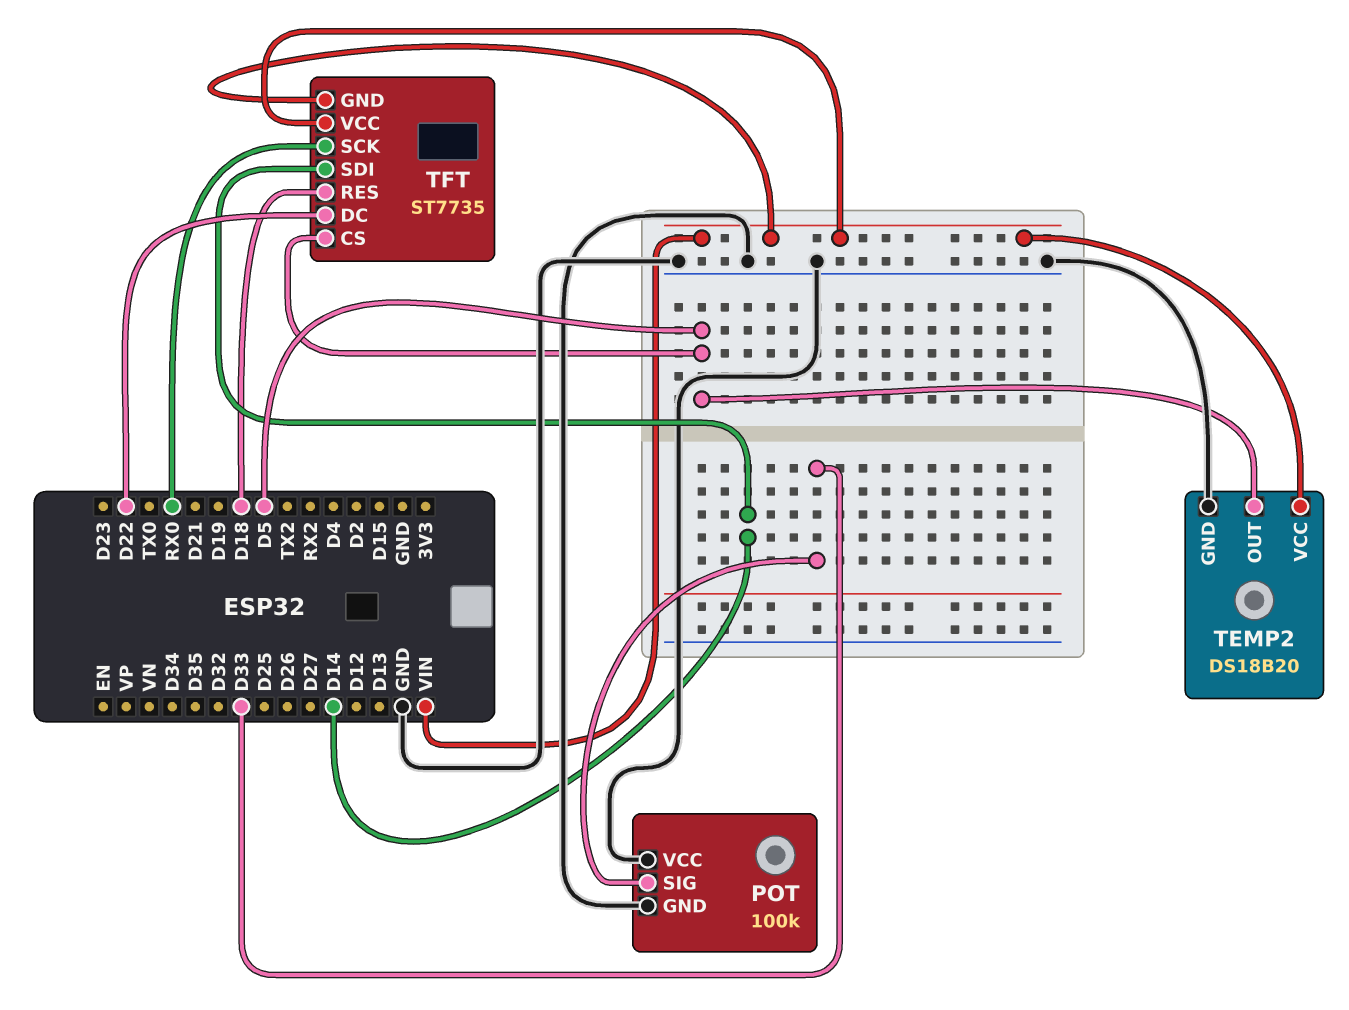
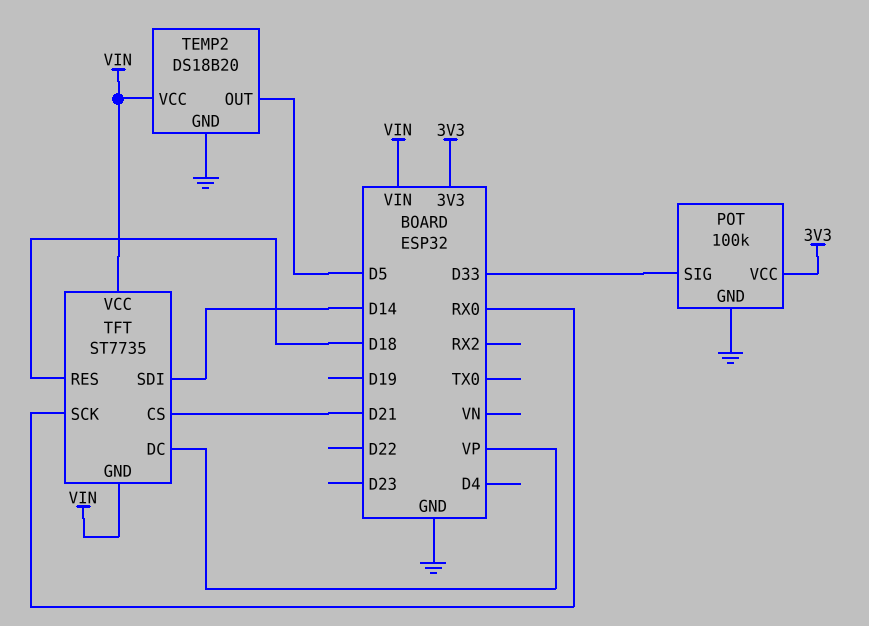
POT pin VCC: GND -> 3V3
TFT pin CS: D5 -> D21
TFT pin DC: D22 -> VP

